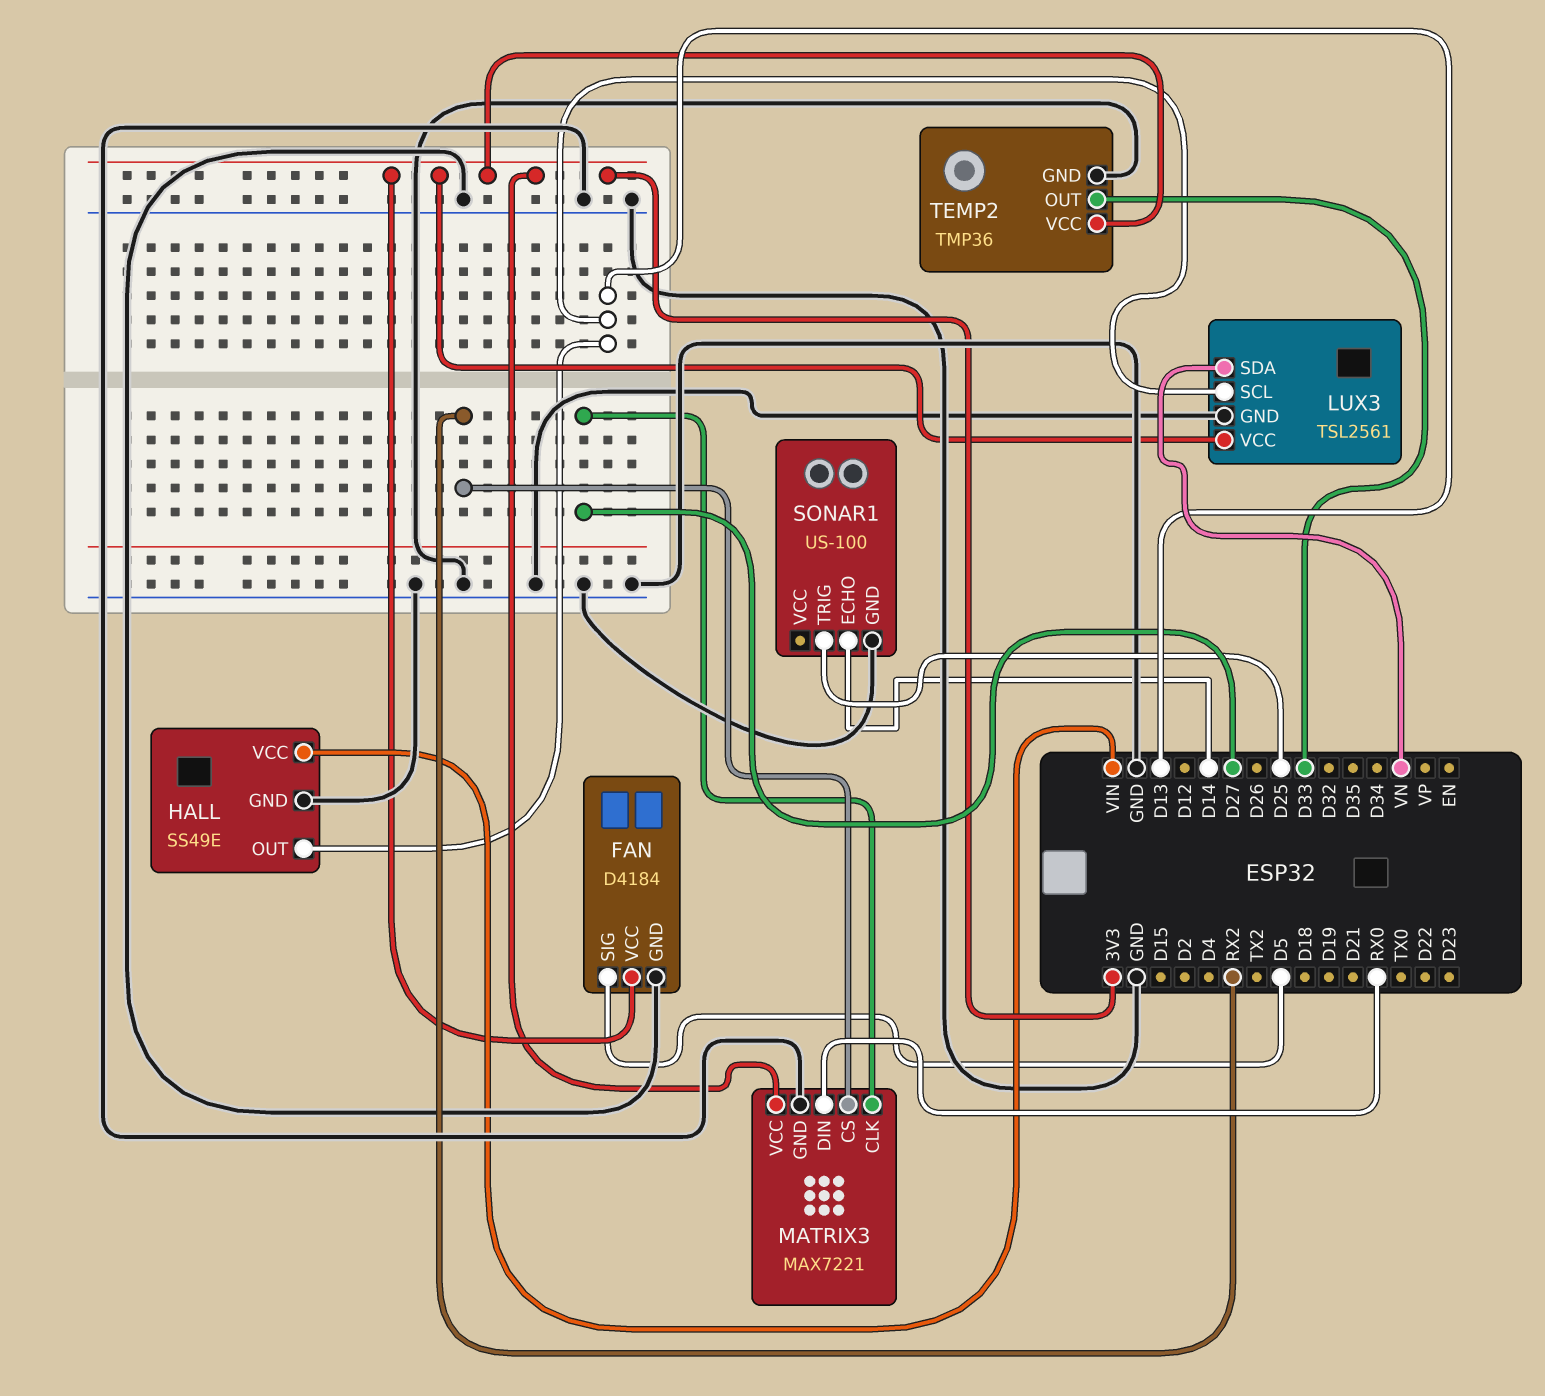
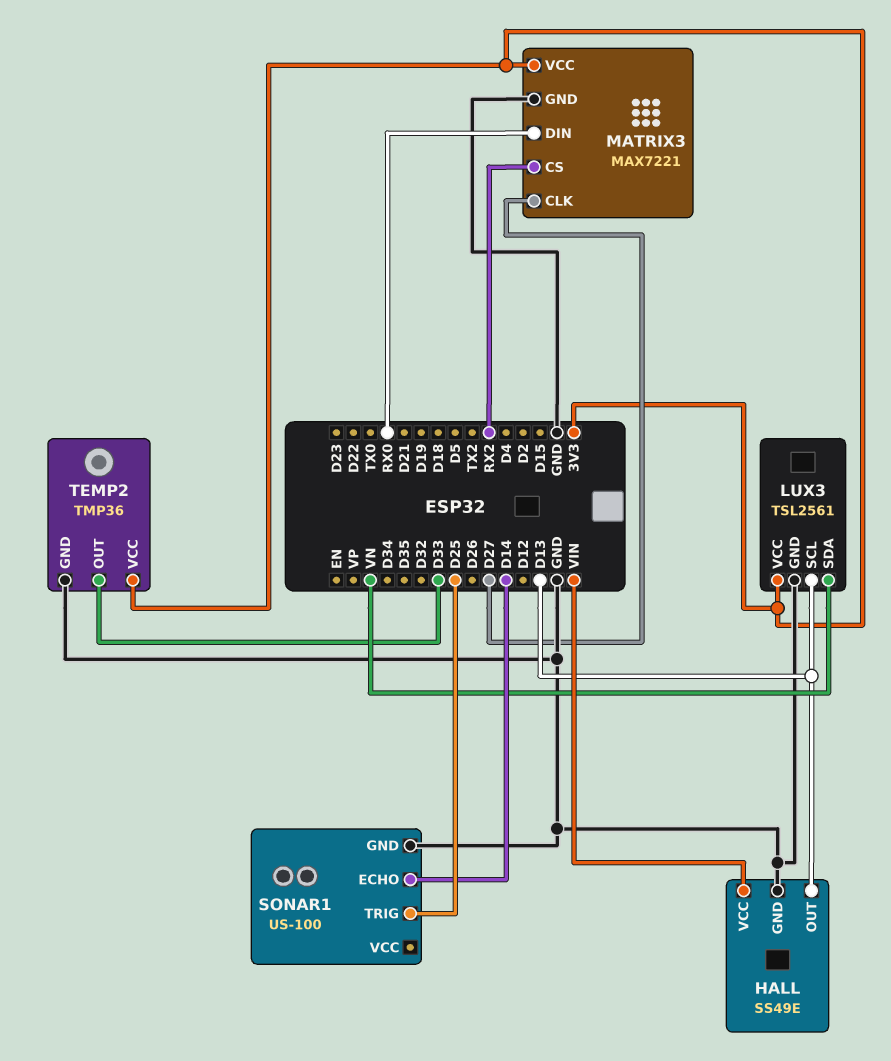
FAN: D4184 -> none
FAN pin GND: GND -> none
FAN pin SIG: D5 -> none
FAN pin VCC: 3V3 -> none

